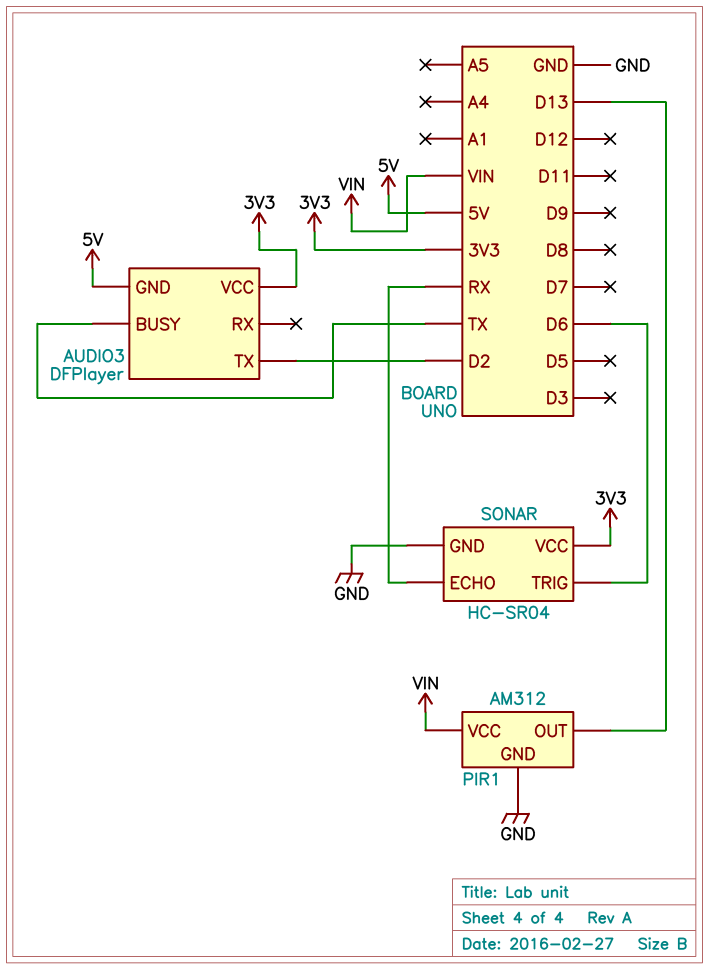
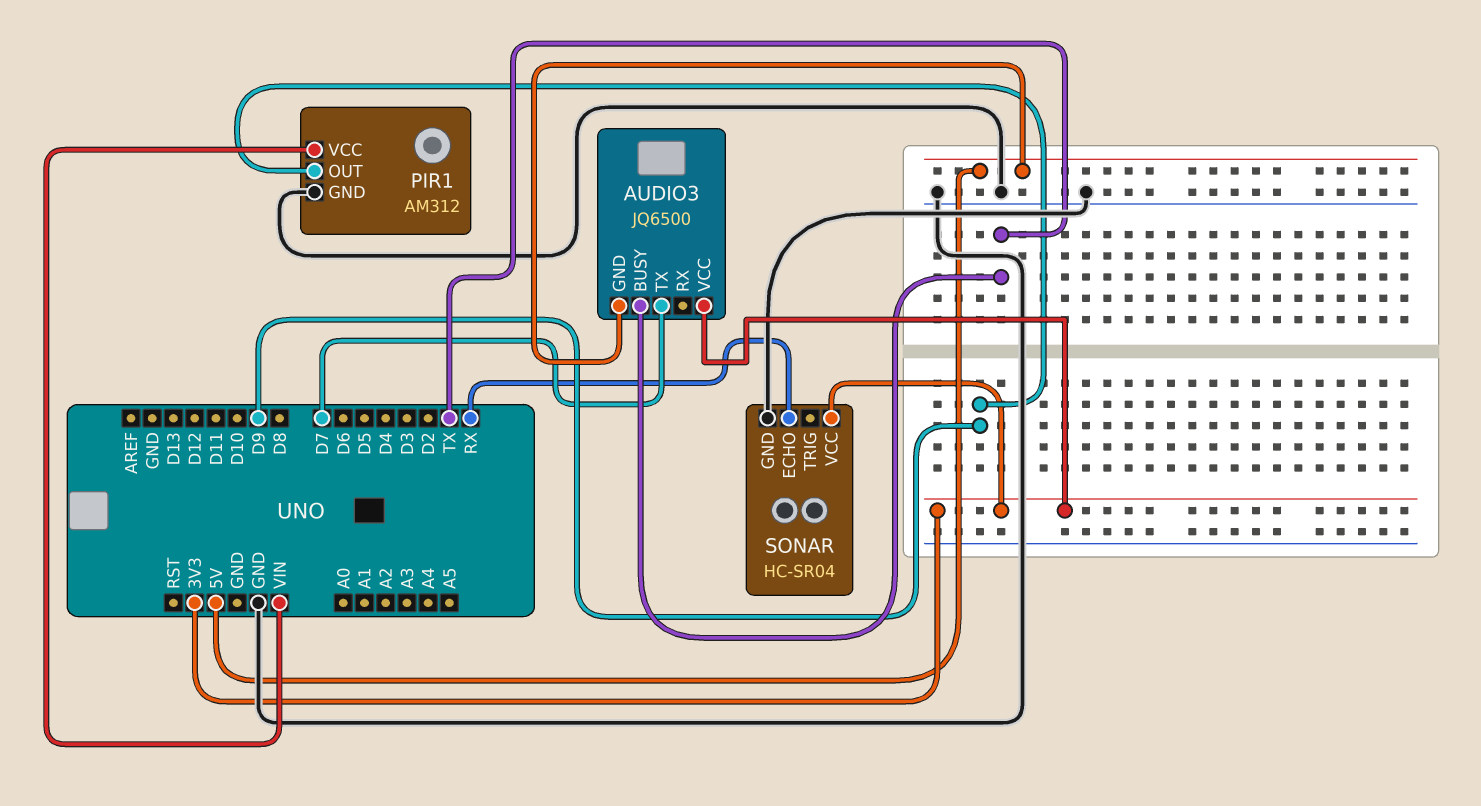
AUDIO3: DFPlayer -> JQ6500
AUDIO3 pin TX: D2 -> D7
PIR1 pin OUT: D13 -> D9
SONAR pin TRIG: D6 -> none

